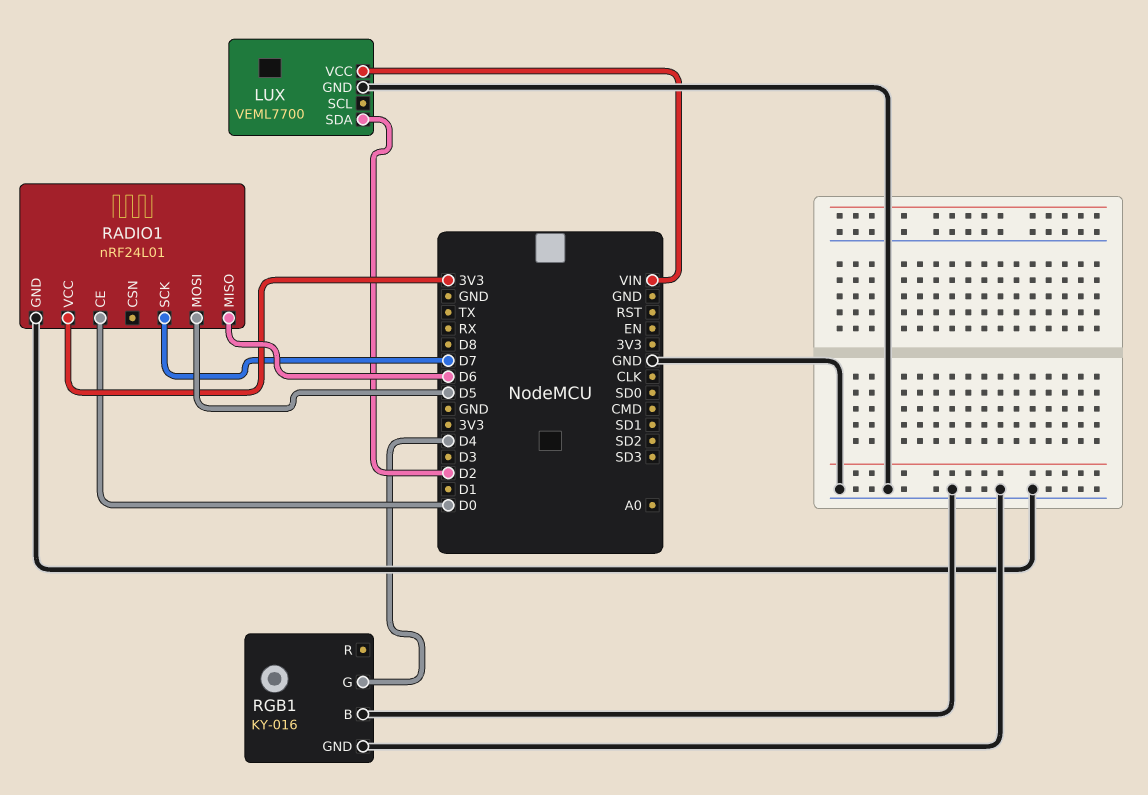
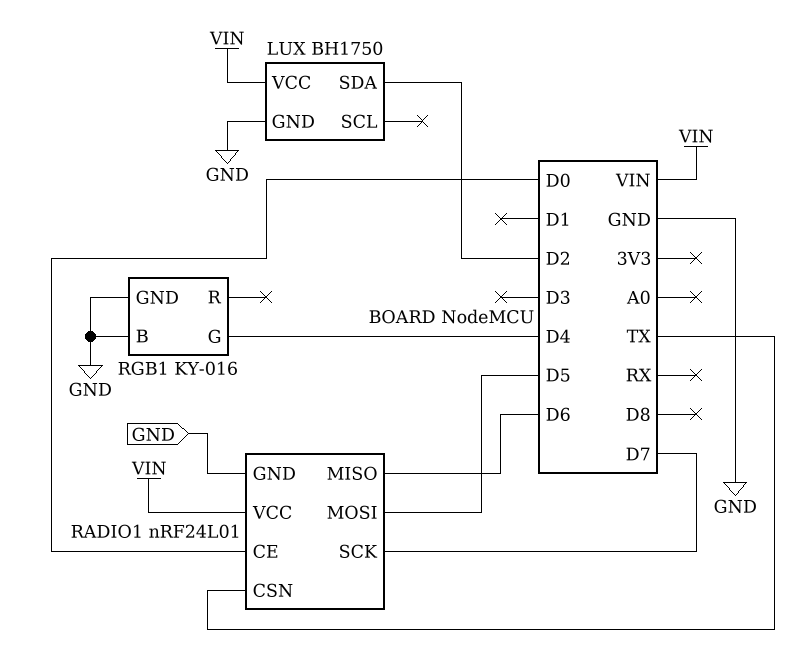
LUX: VEML7700 -> BH1750
RADIO1 pin CSN: none -> TX
RADIO1 pin VCC: 3V3 -> VIN

